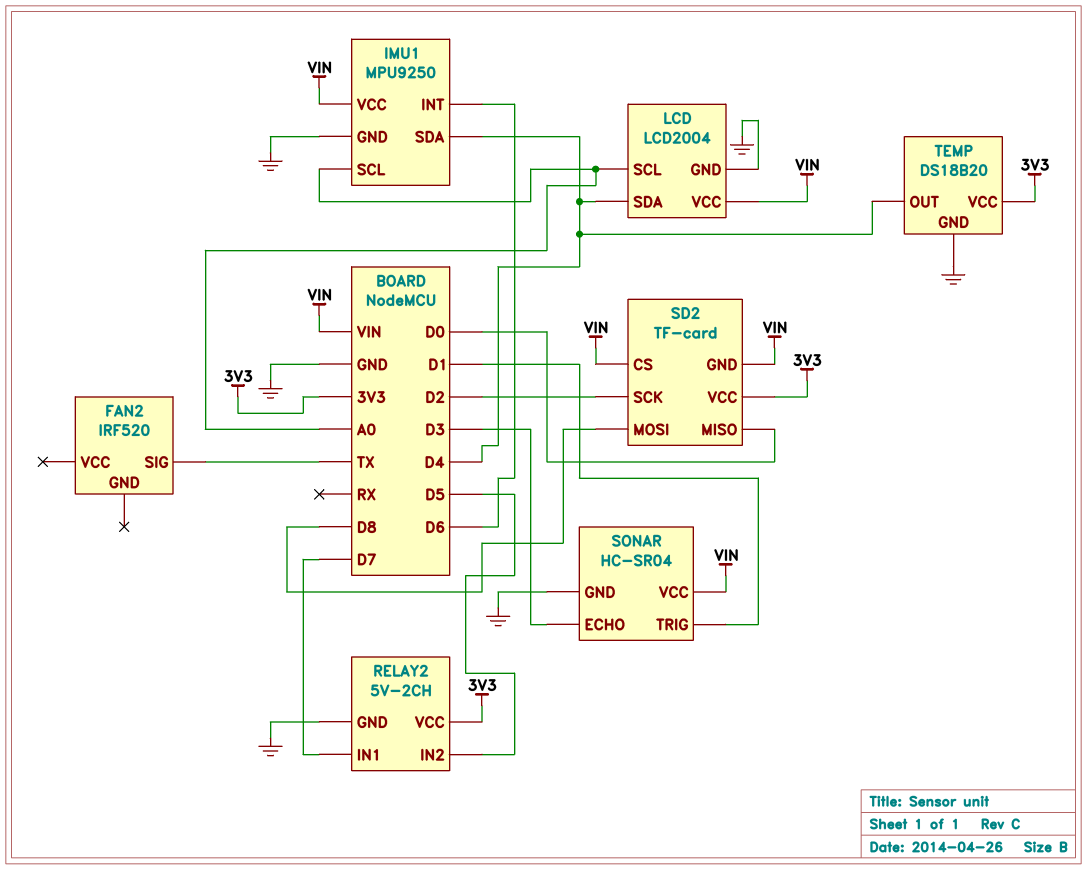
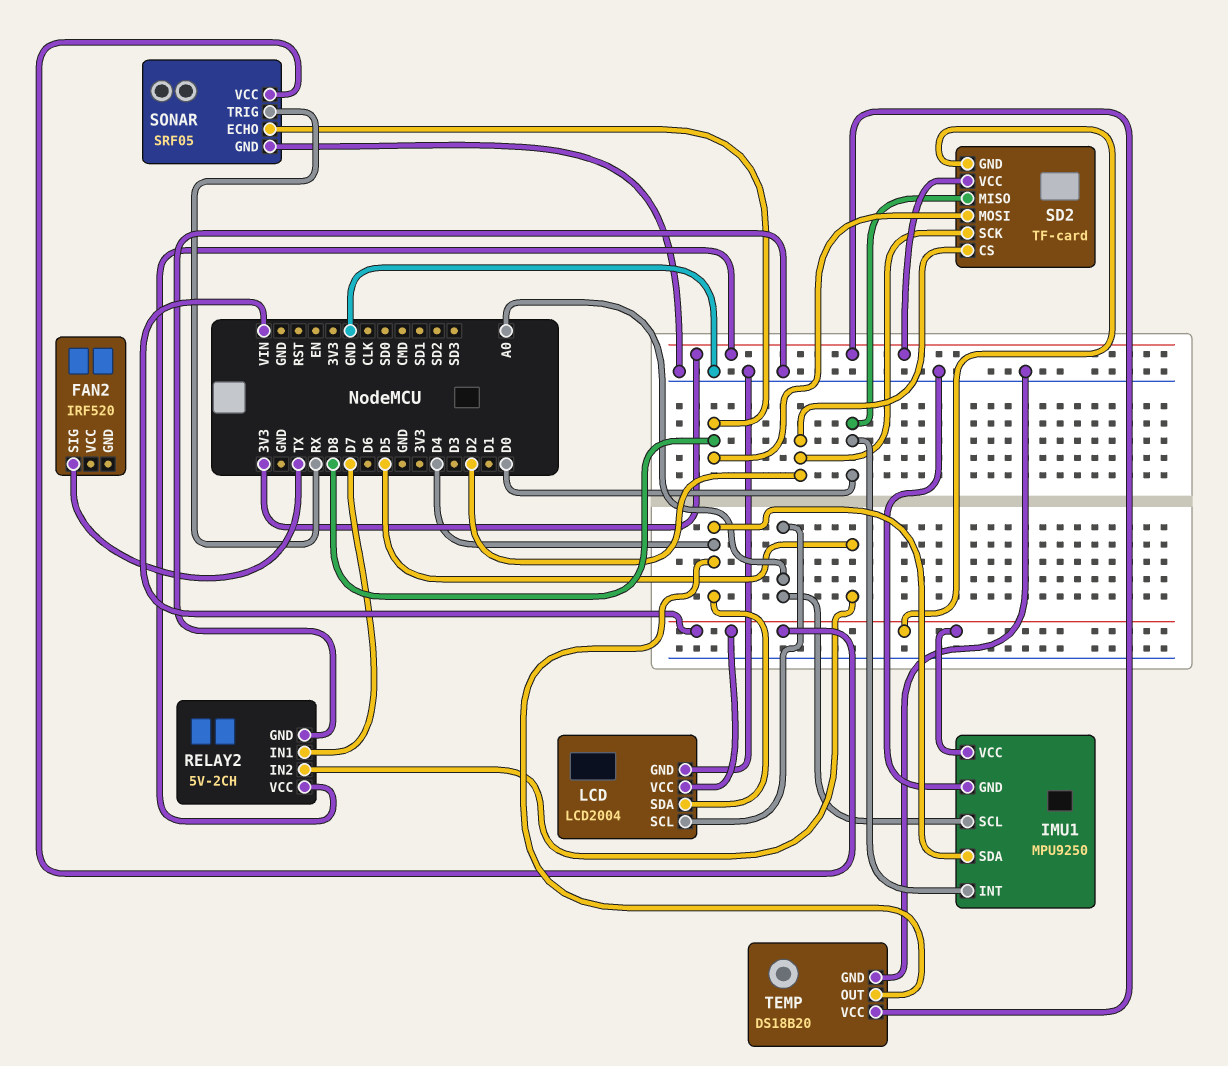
IMU1 pin INT: D6 -> D0
SD2 pin CS: VIN -> D2
SONAR: HC-SR04 -> SRF05
SONAR pin ECHO: D3 -> D8
SONAR pin TRIG: D1 -> RX

